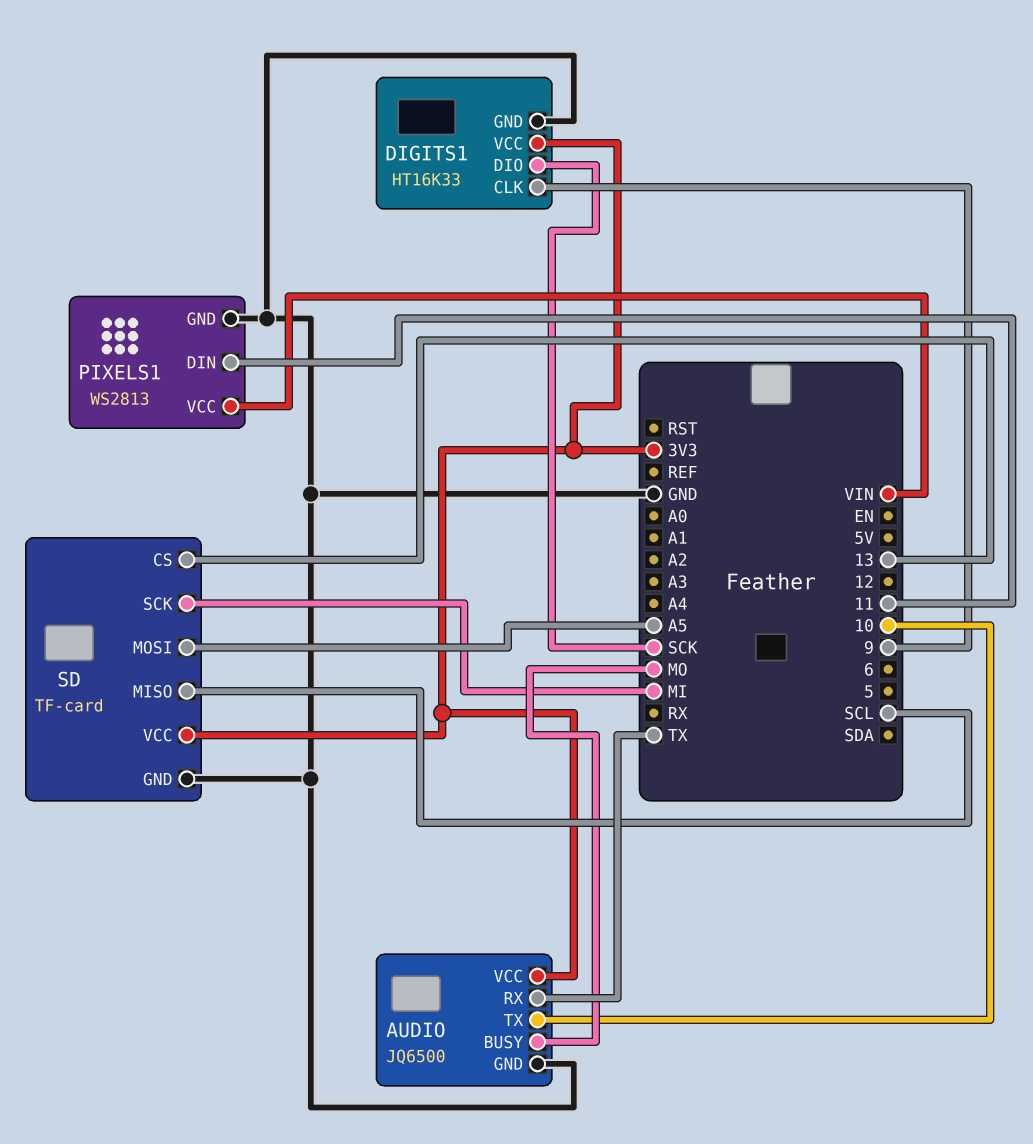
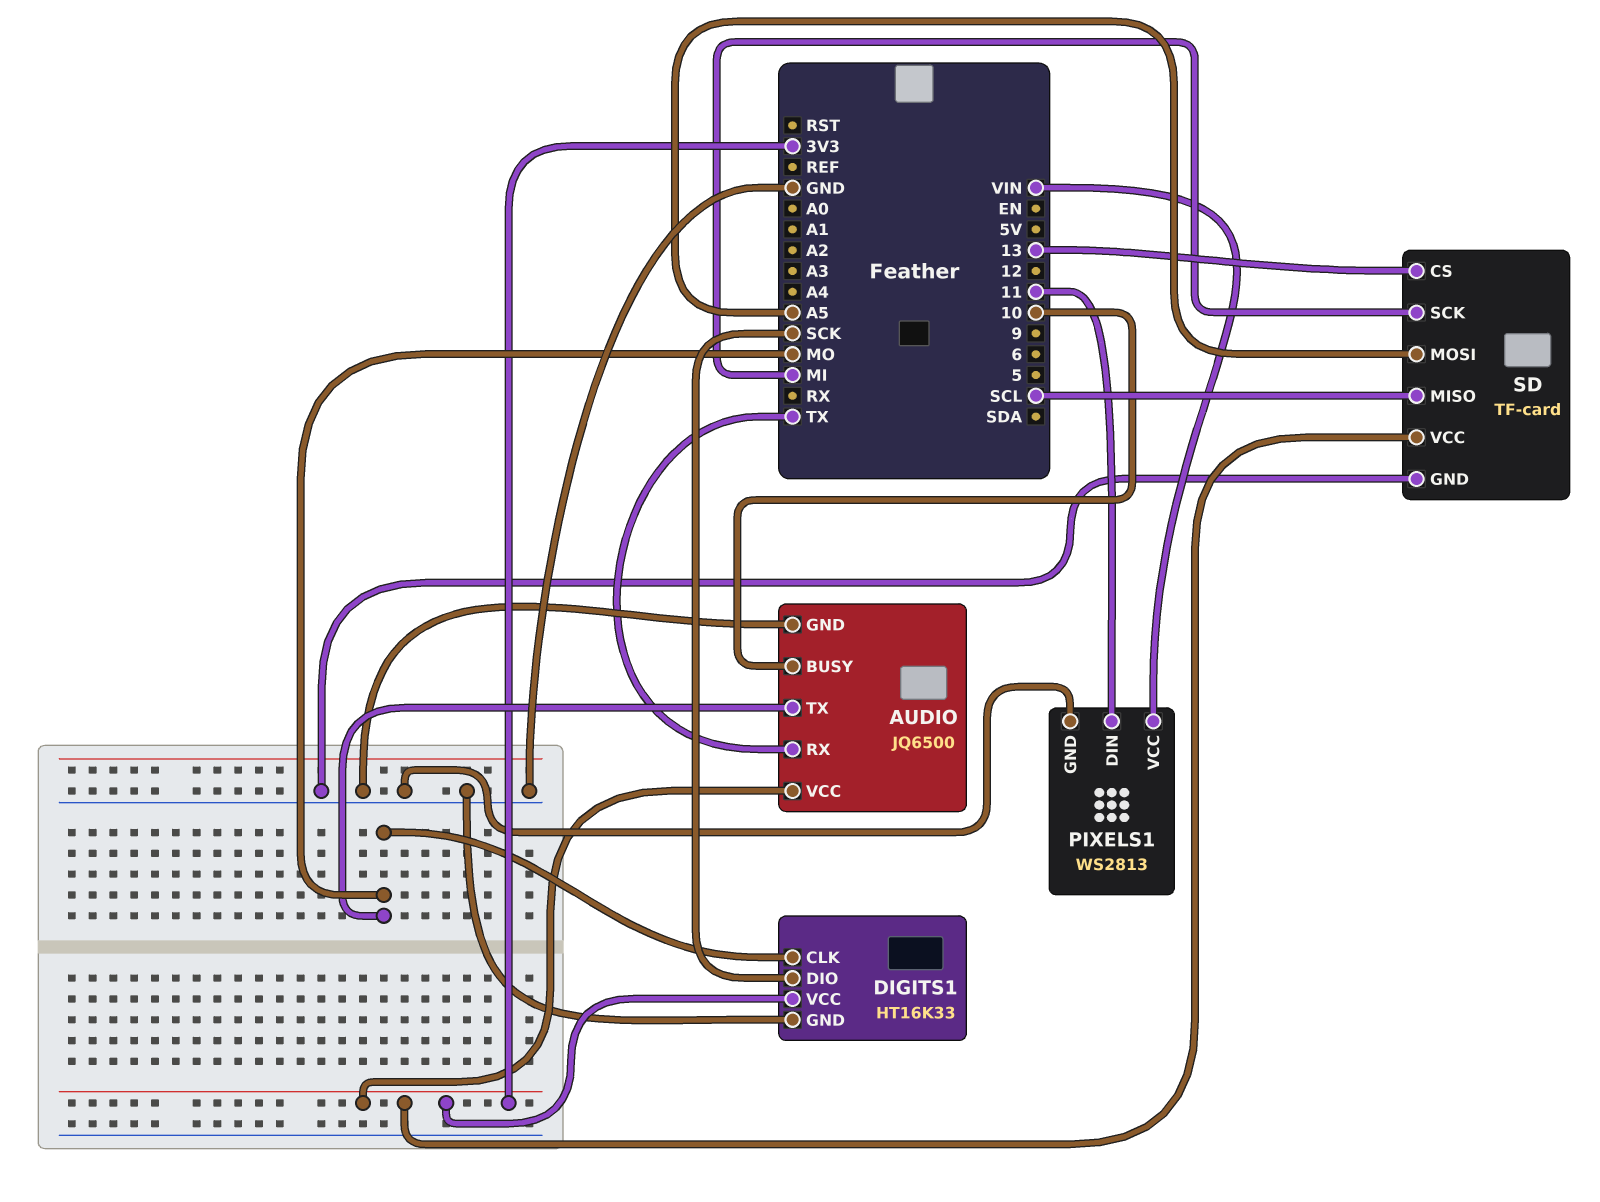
AUDIO pin BUSY: MO -> 10
AUDIO pin TX: 10 -> MO
DIGITS1 pin CLK: 9 -> MO

